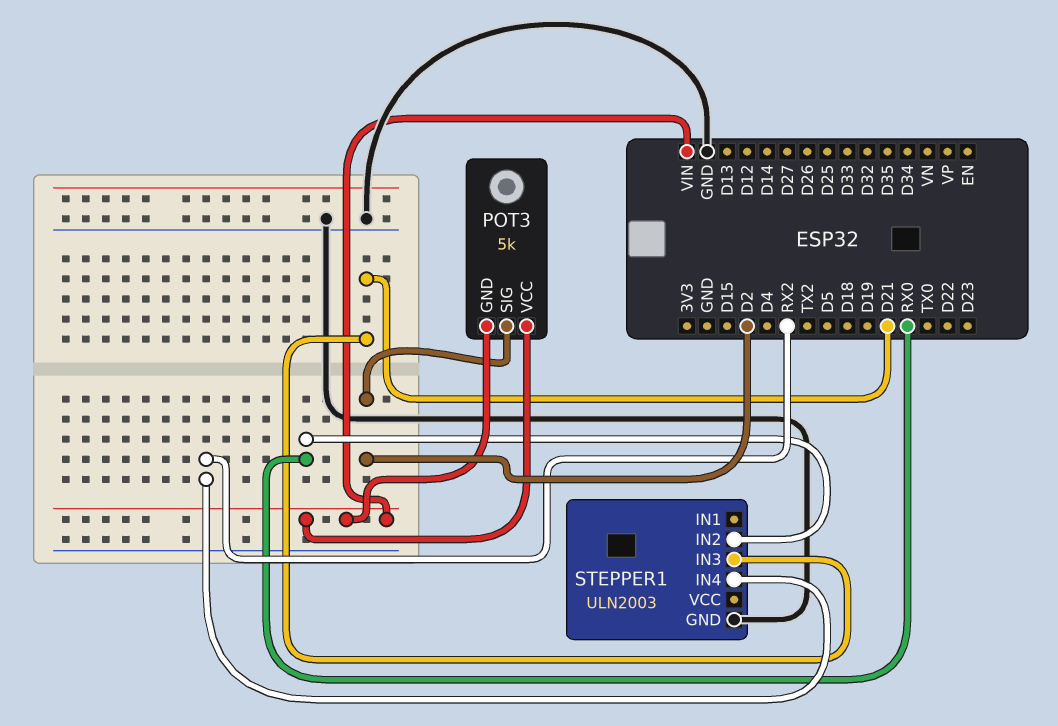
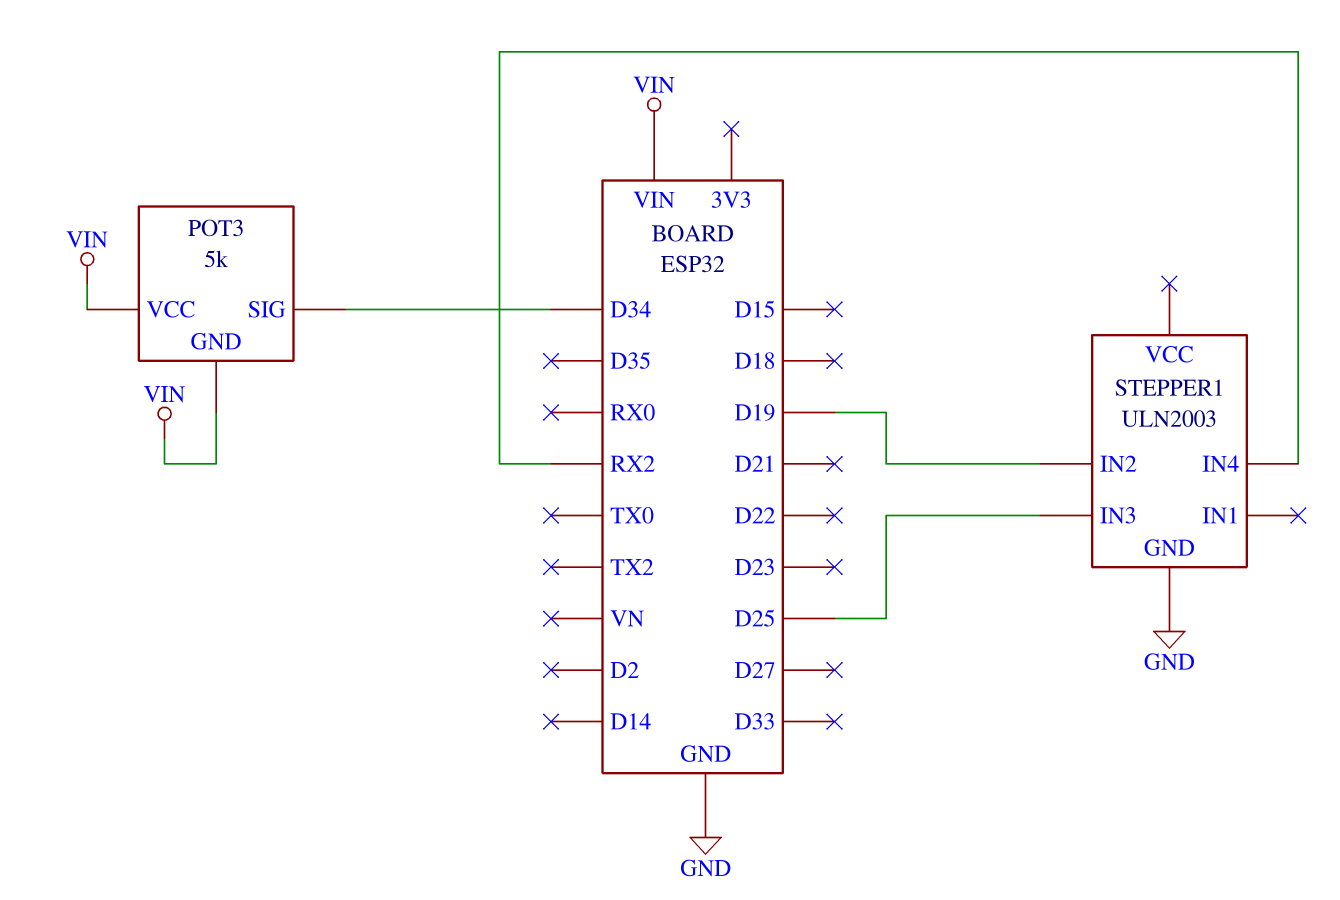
POT3 pin SIG: D2 -> D34
STEPPER1 pin IN2: RX0 -> D19
STEPPER1 pin IN3: D21 -> D25

